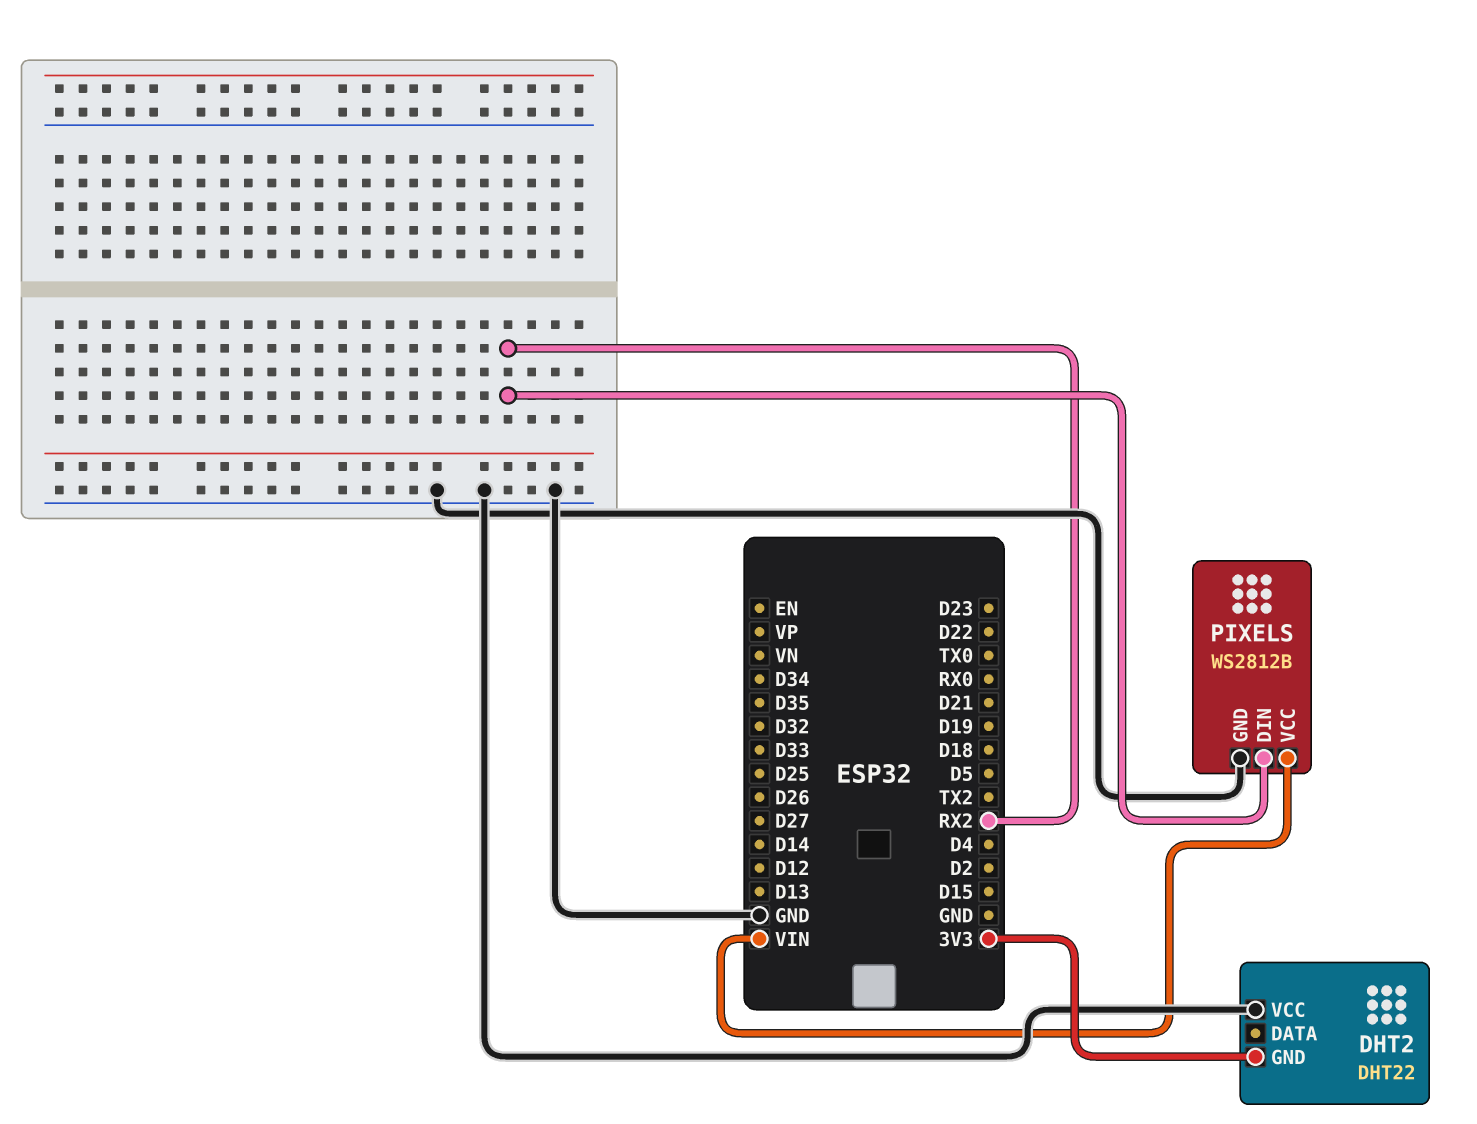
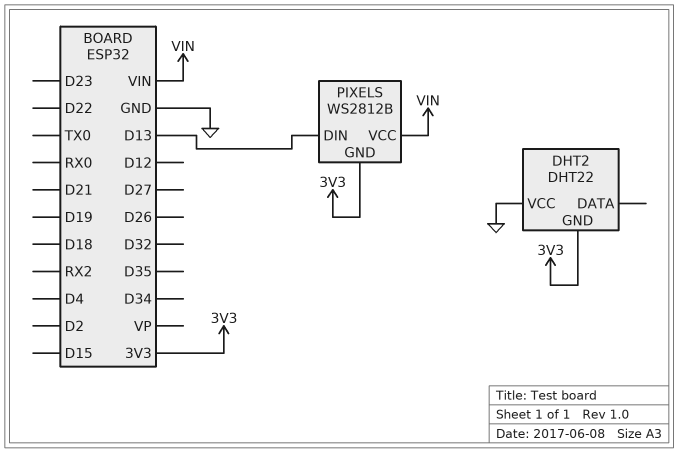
PIXELS pin DIN: RX2 -> D13
PIXELS pin GND: GND -> 3V3

